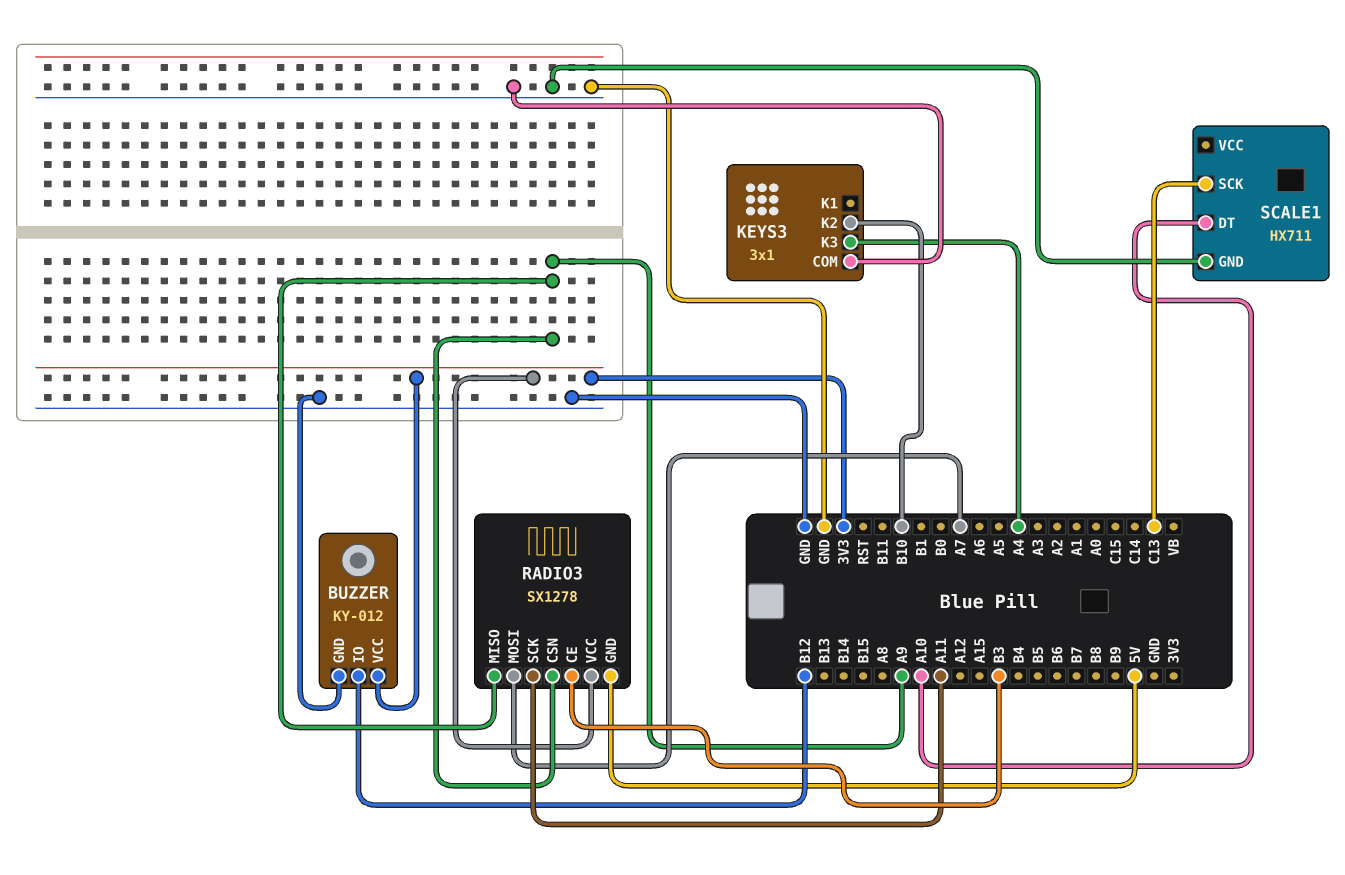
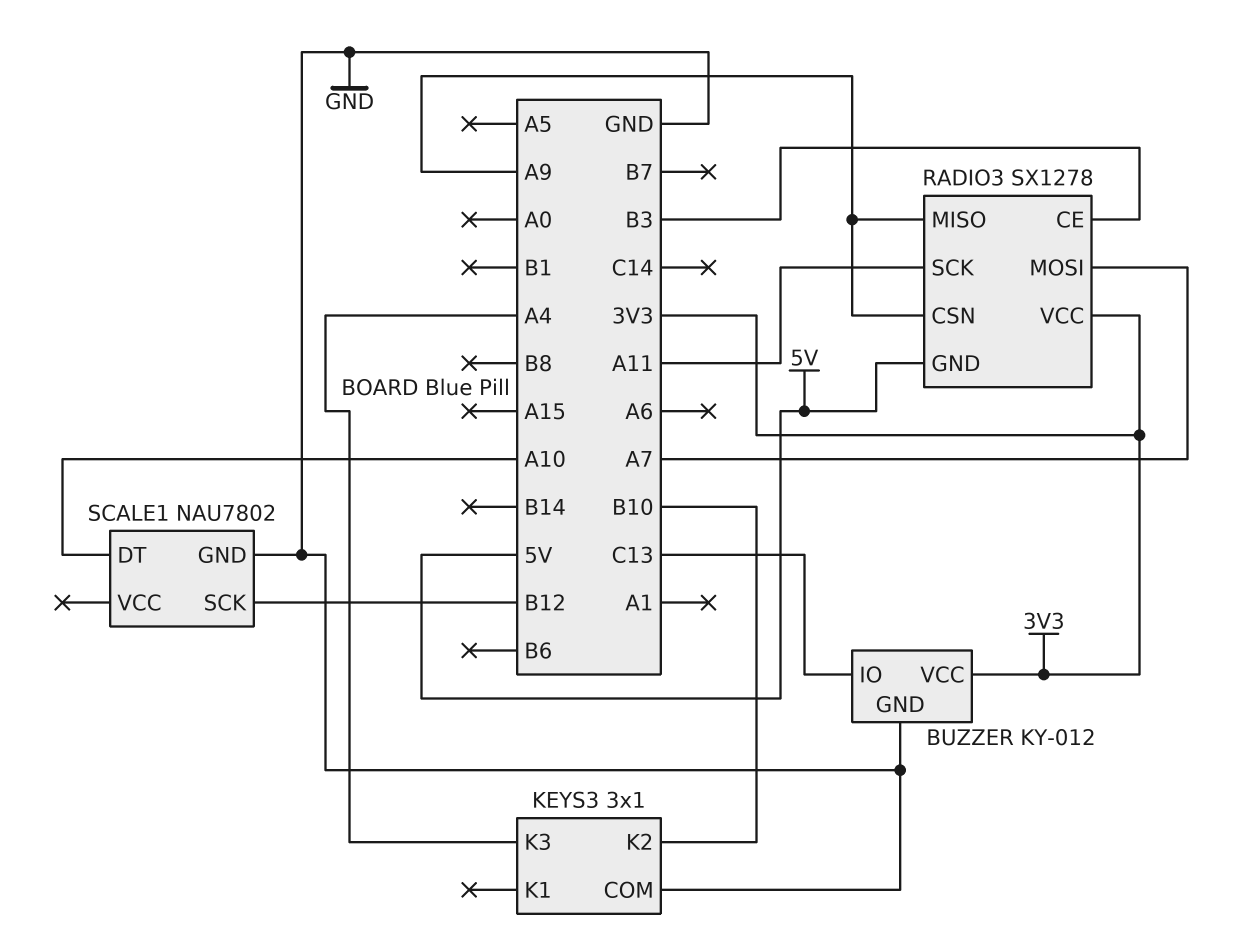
BUZZER pin IO: B12 -> C13
SCALE1: HX711 -> NAU7802
SCALE1 pin SCK: C13 -> B12

